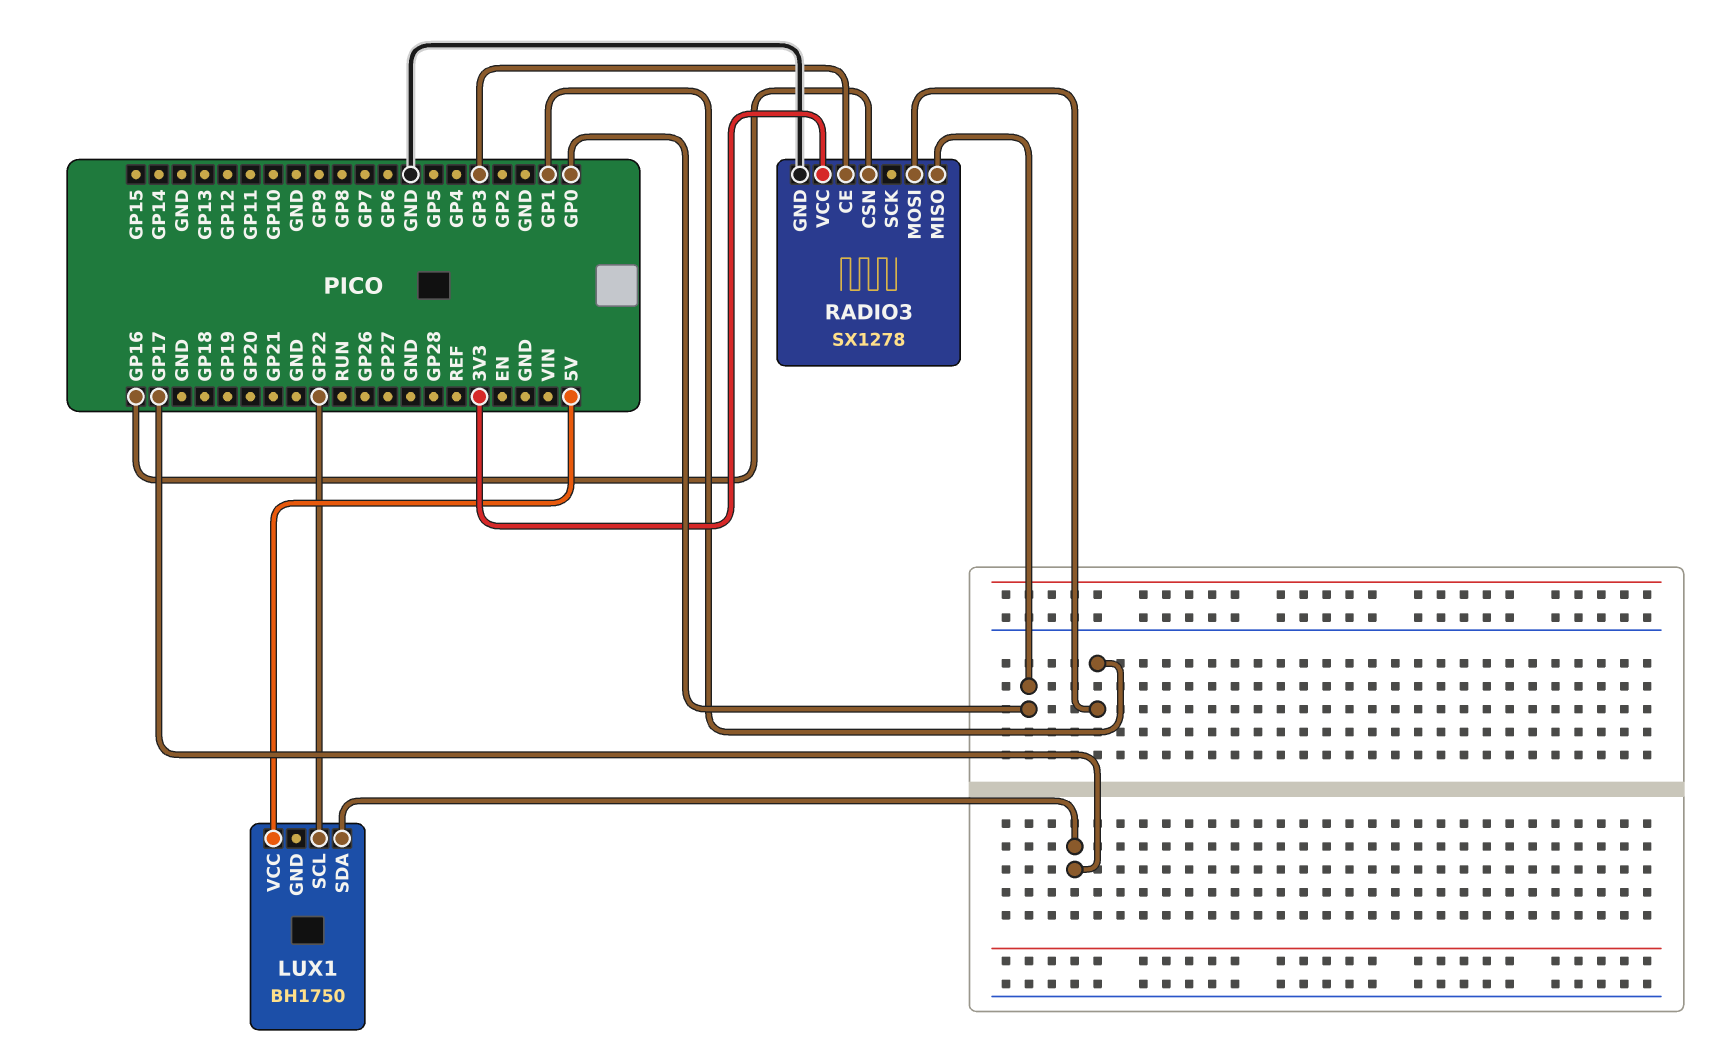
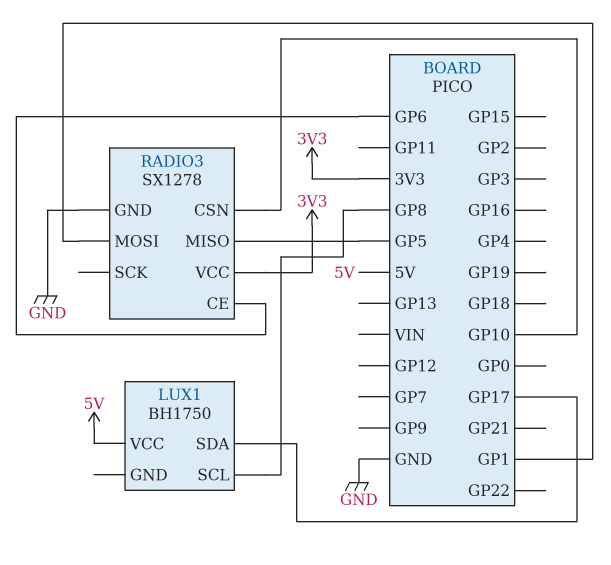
LUX1 pin SCL: GP22 -> GP8
RADIO3 pin CE: GP3 -> GP6
RADIO3 pin CSN: GP16 -> GP10
RADIO3 pin MISO: GP0 -> GP5

